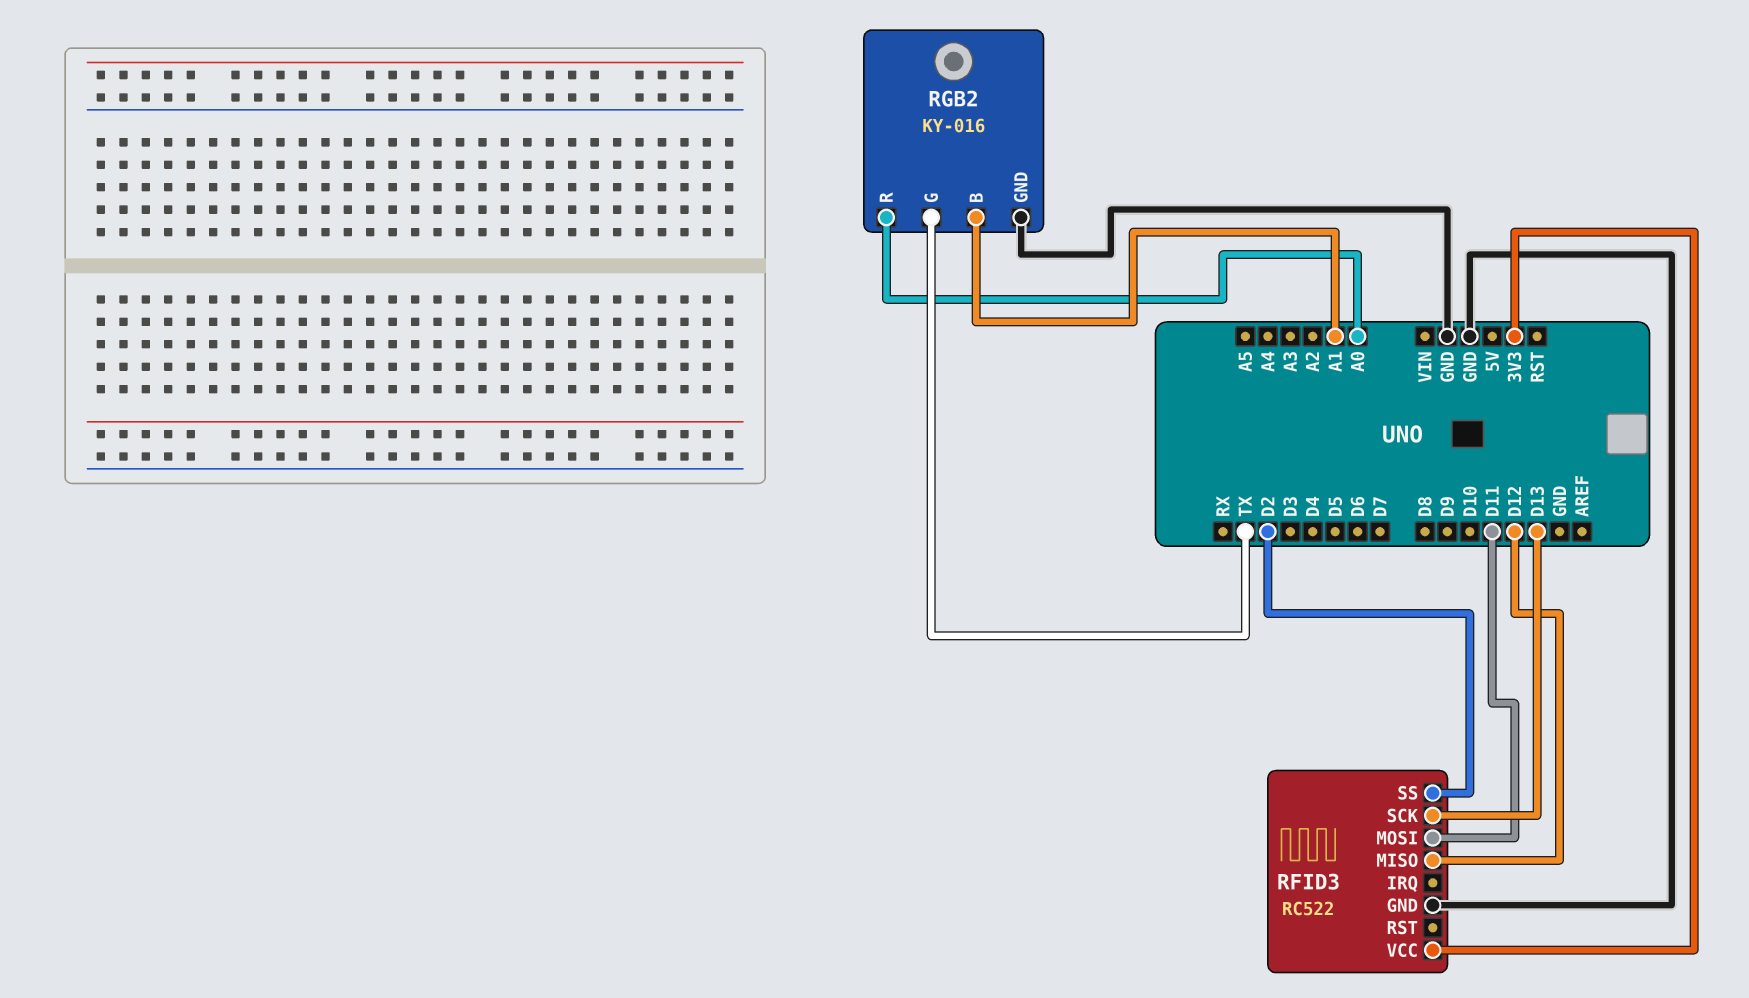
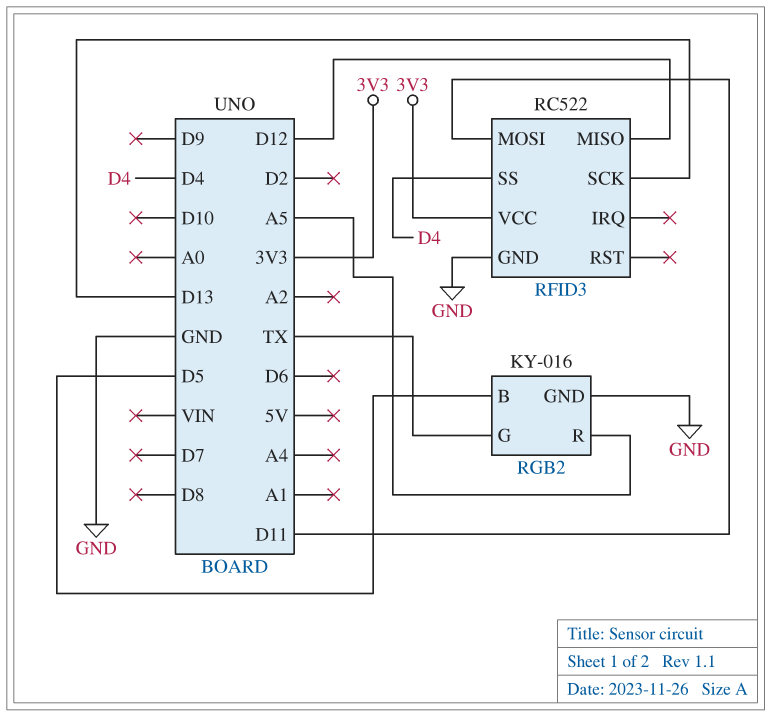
RFID3 pin SS: D2 -> D4
RGB2 pin B: A1 -> D5
RGB2 pin R: A0 -> A5

